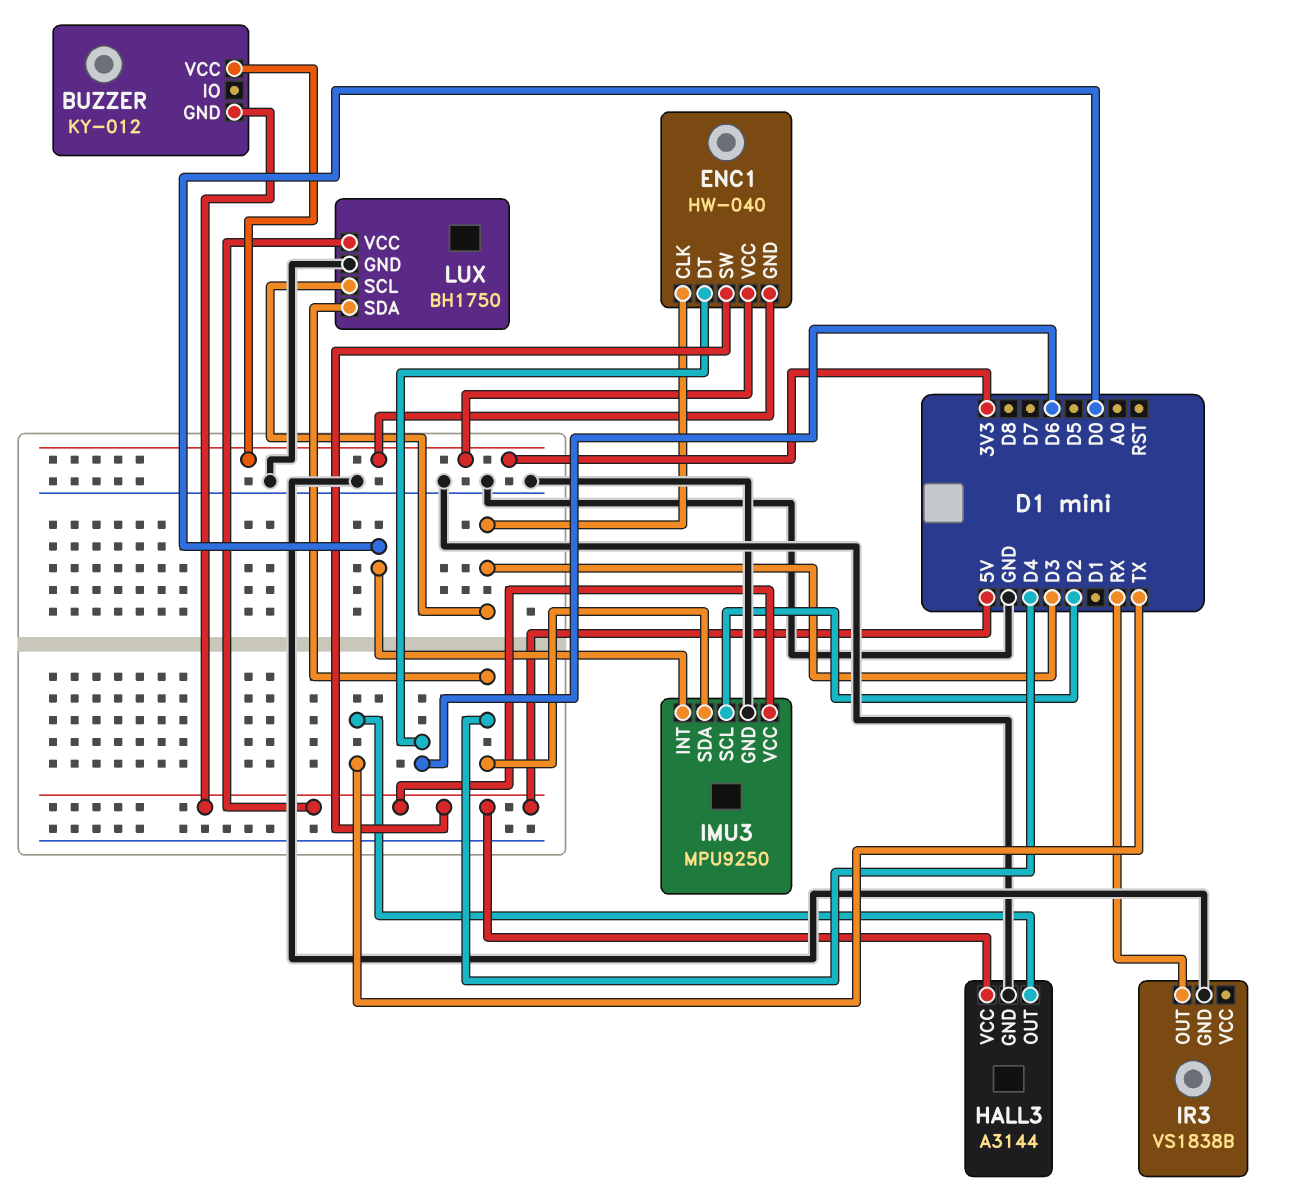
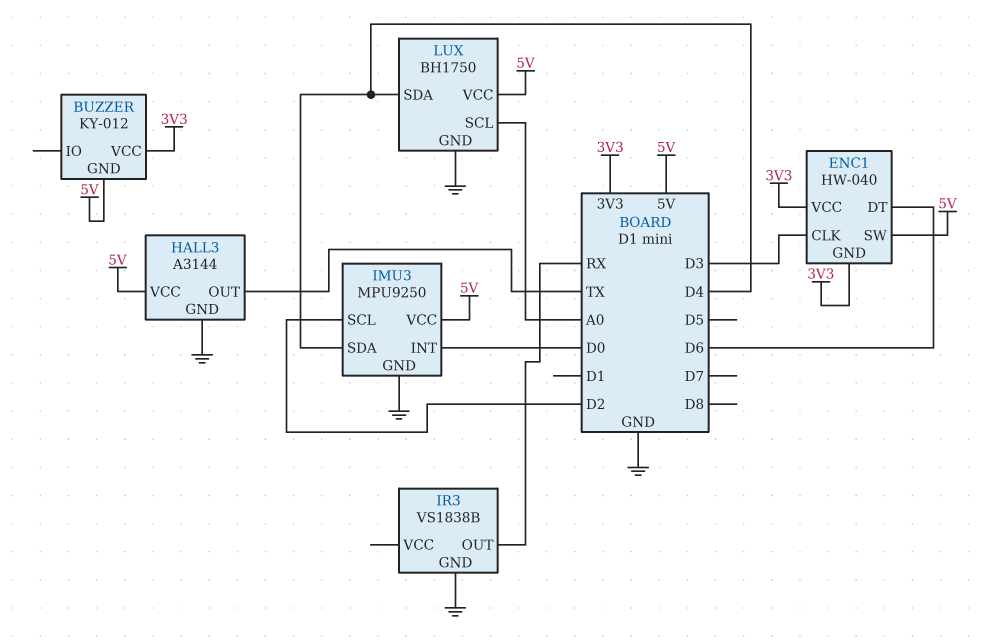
LUX pin SCL: D3 -> A0

